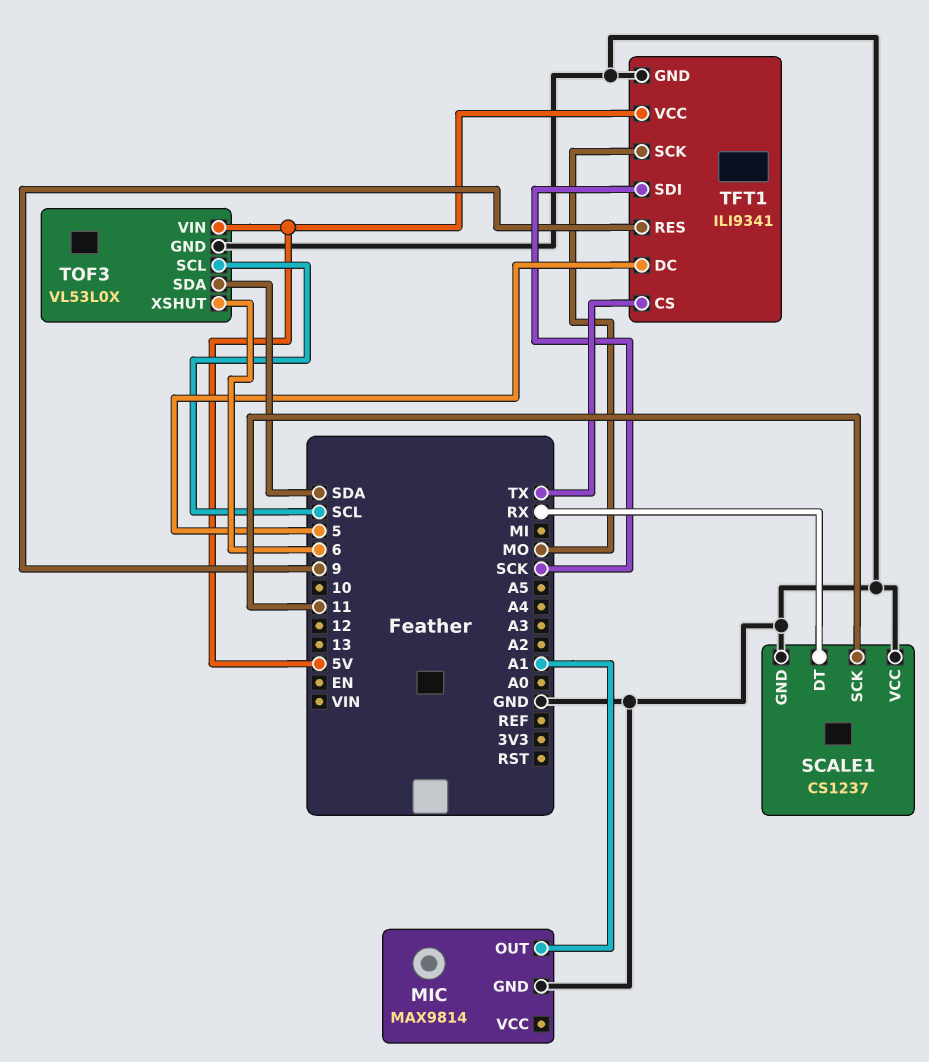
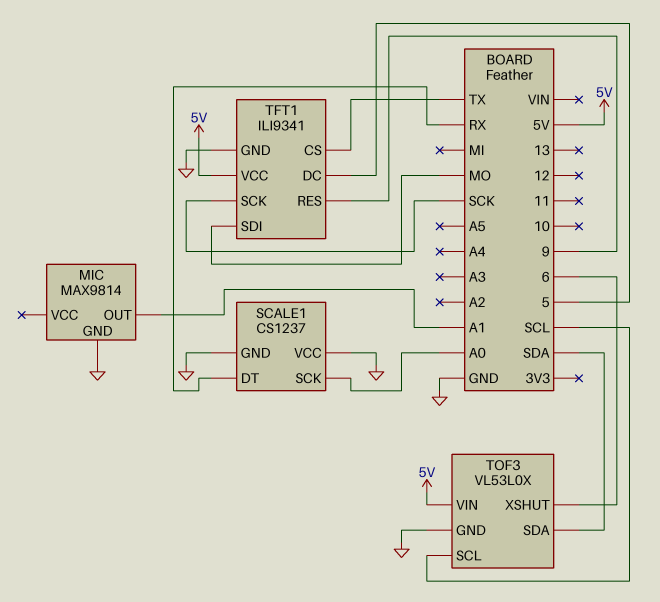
SCALE1 pin SCK: 11 -> A0
TFT1 pin SCK: MO -> SCK
TFT1 pin SDI: SCK -> MO

